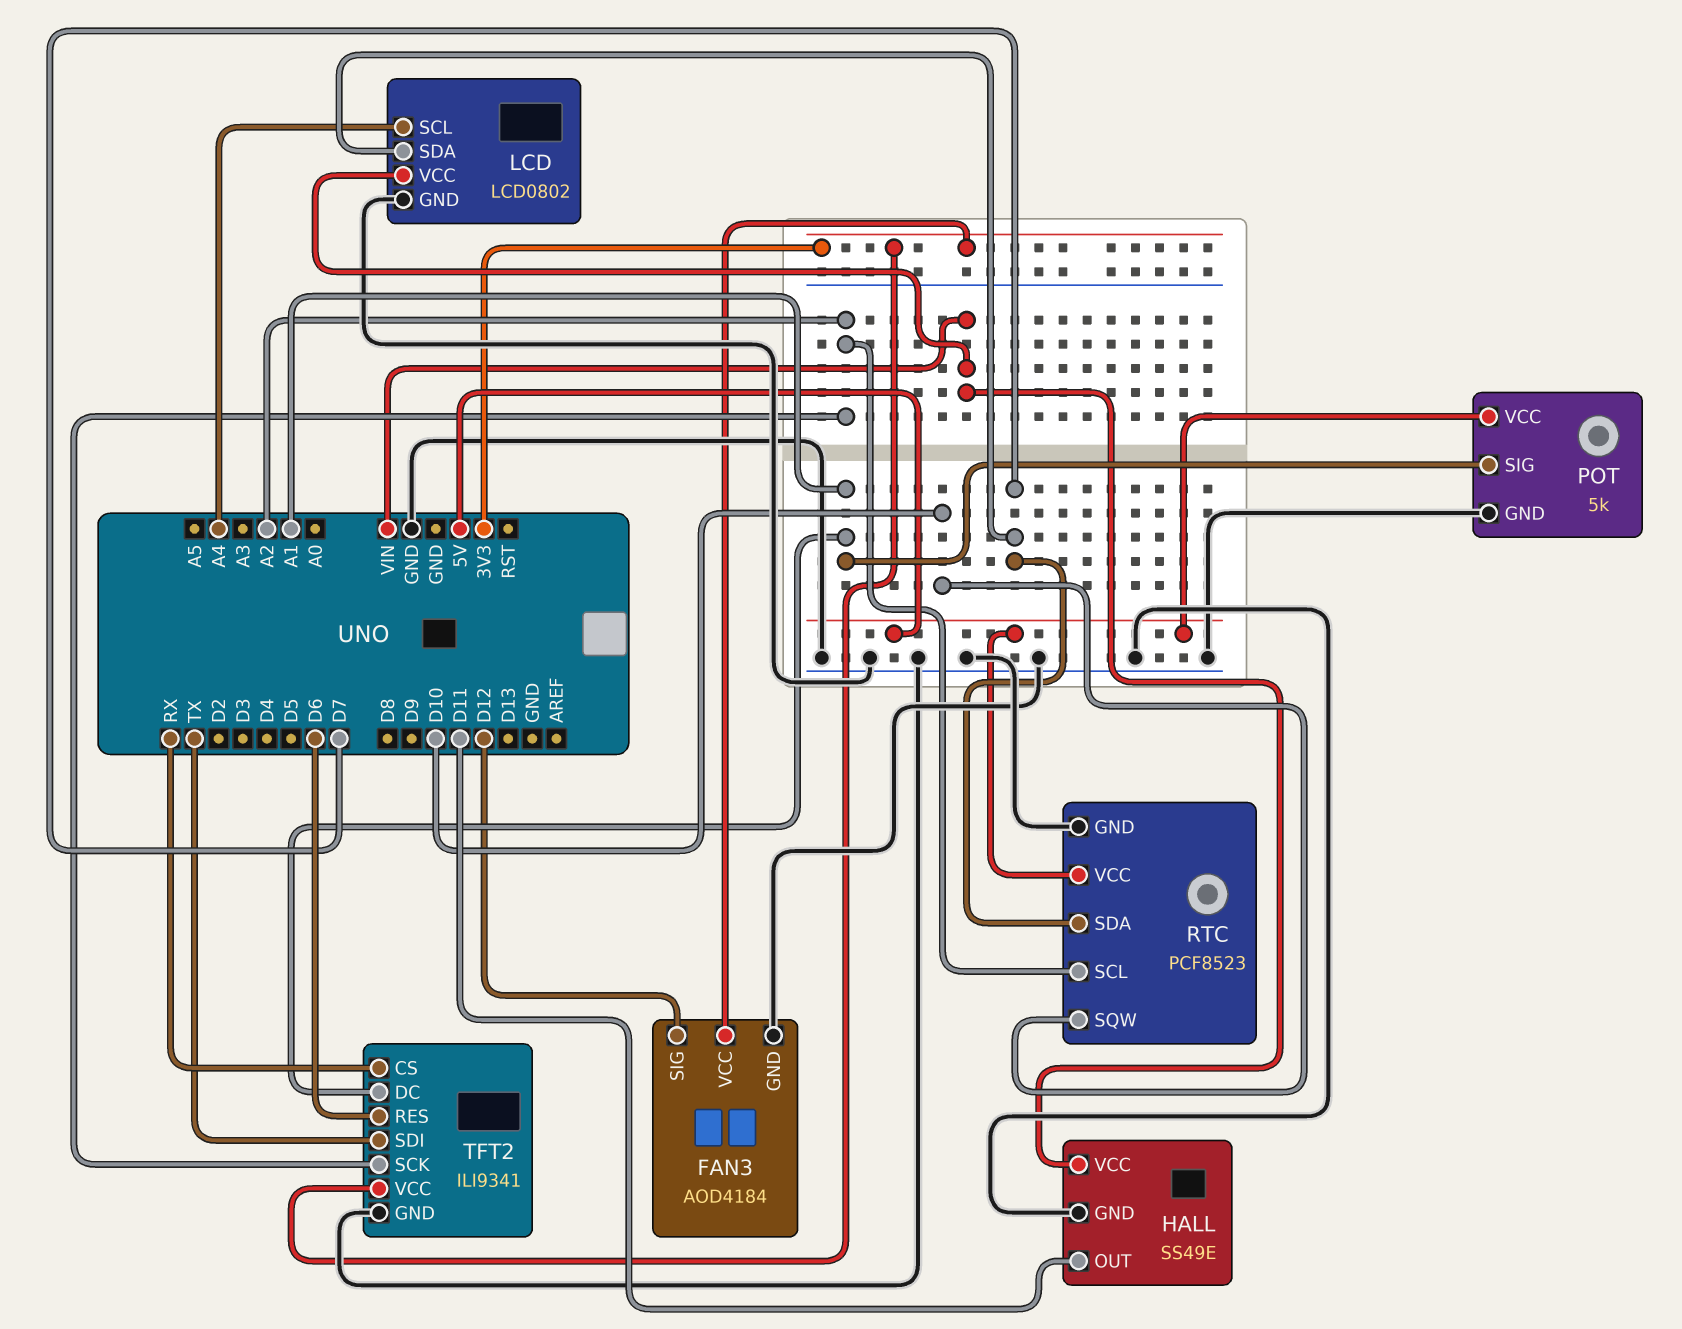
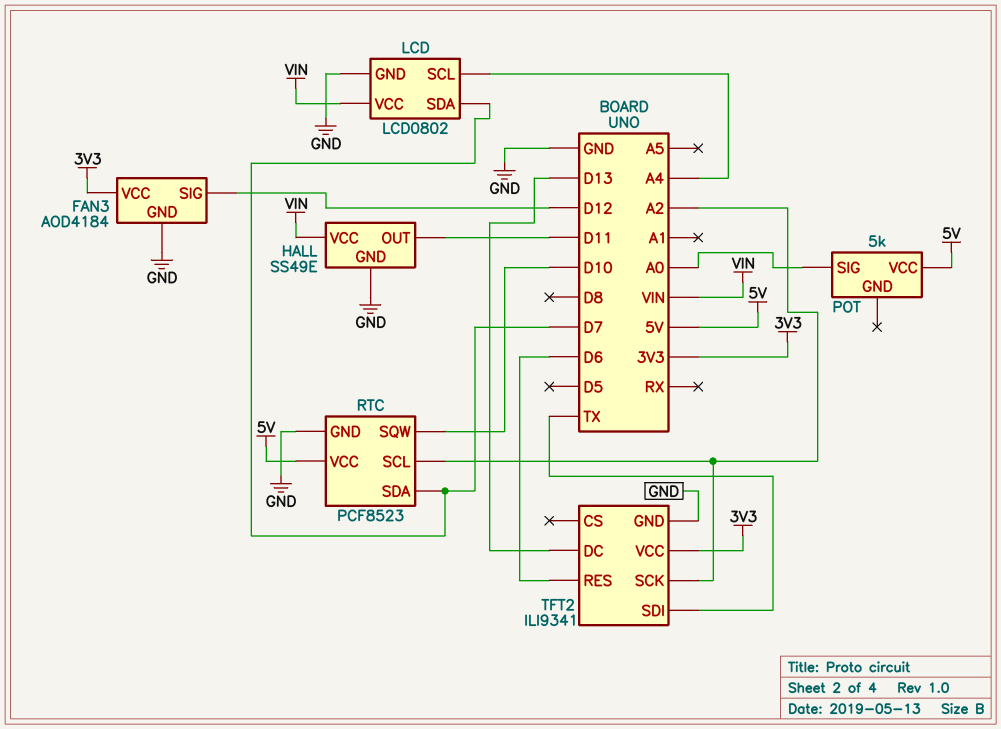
POT pin GND: GND -> none
POT pin SIG: A1 -> A0
TFT2 pin CS: RX -> none
TFT2 pin DC: A1 -> D13

